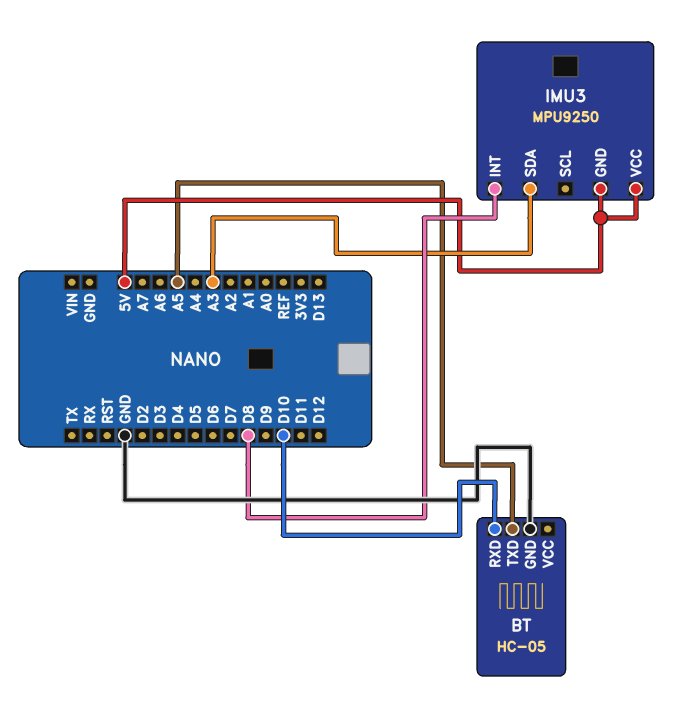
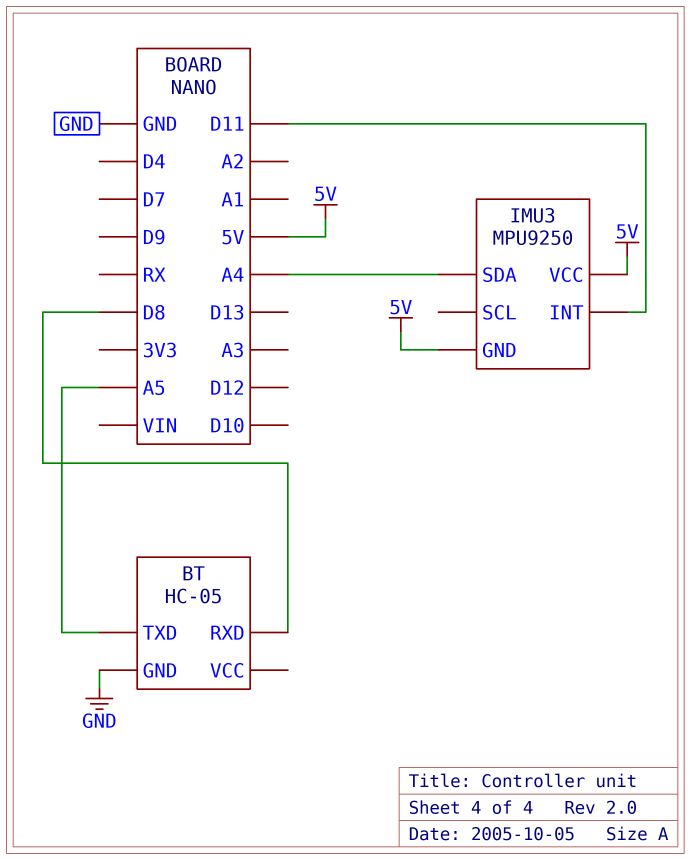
BT pin RXD: D10 -> D8
IMU3 pin INT: D8 -> D11
IMU3 pin SDA: A3 -> A4

